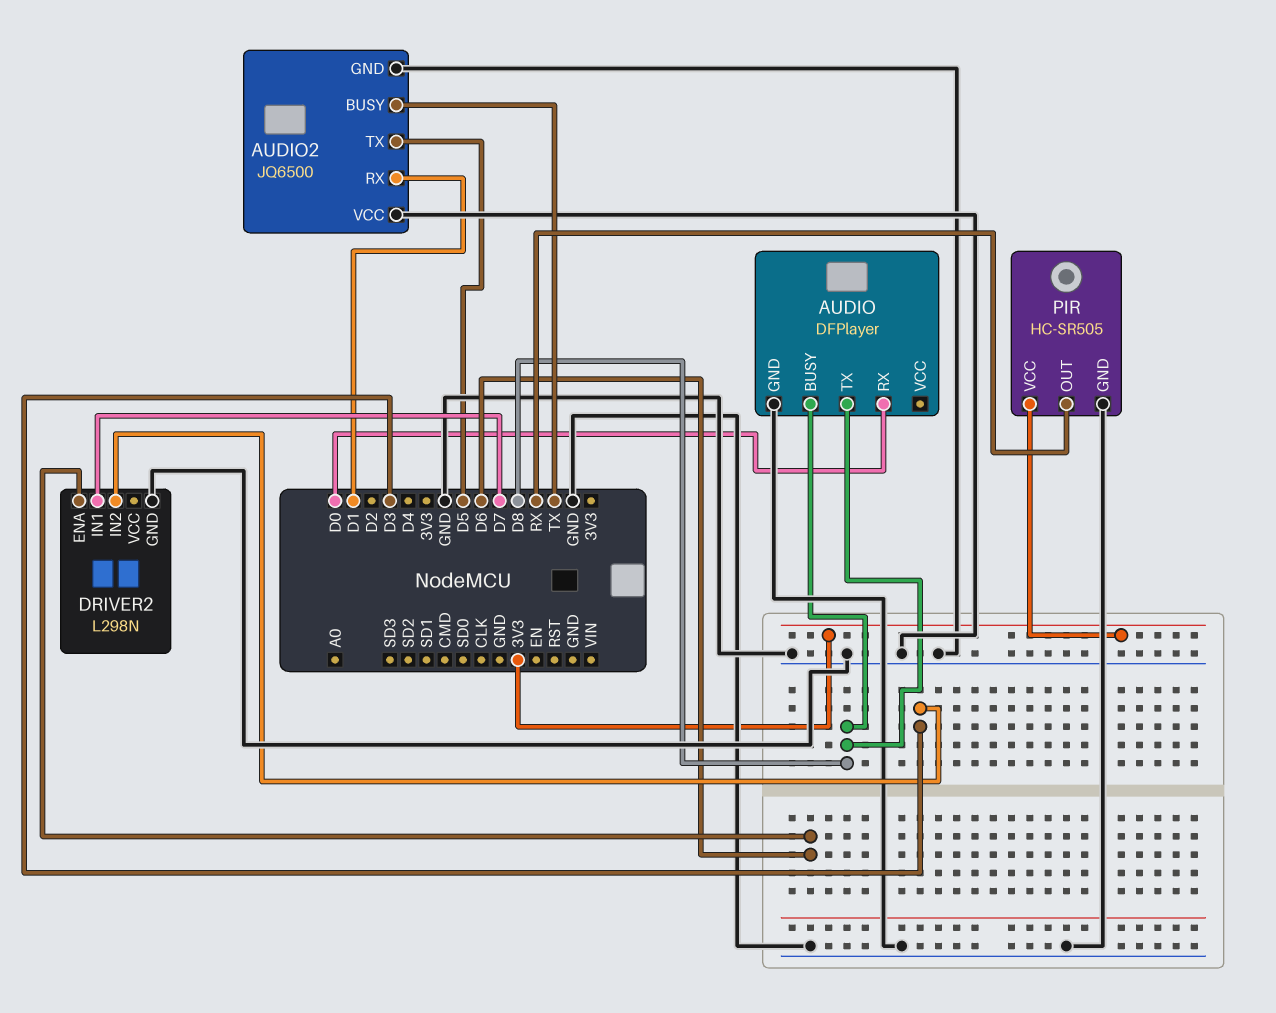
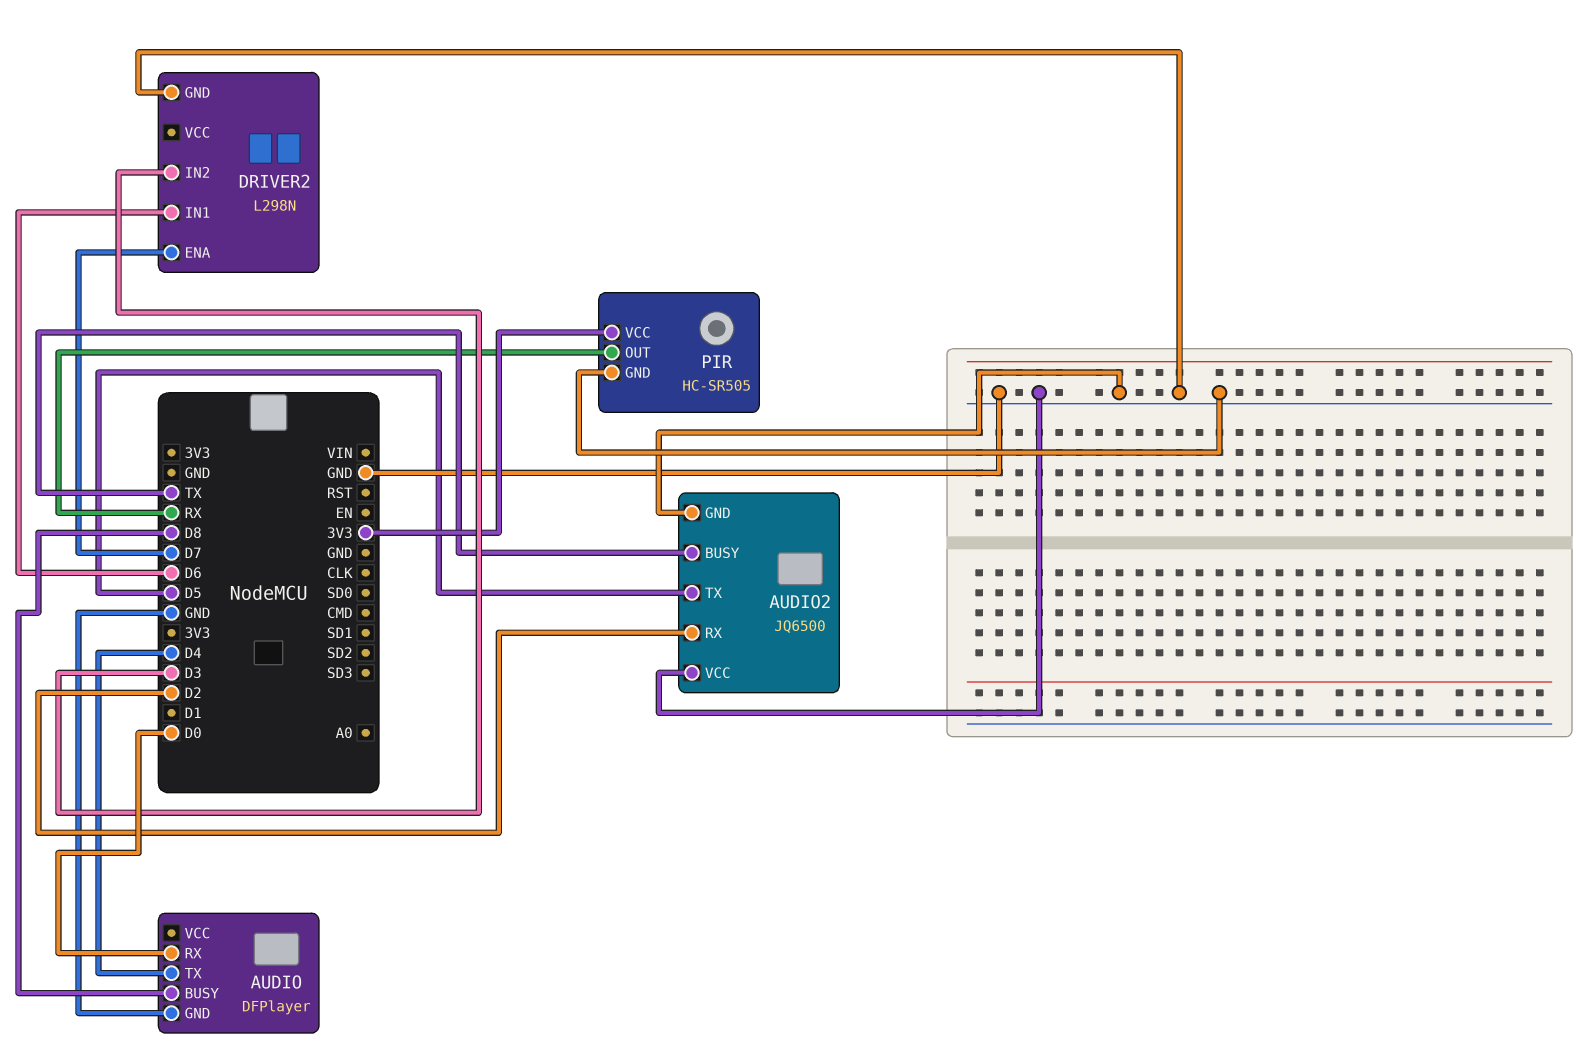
AUDIO pin TX: D8 -> D4
AUDIO2 pin RX: D1 -> D2
DRIVER2 pin ENA: D6 -> D7
DRIVER2 pin IN1: D7 -> D6

